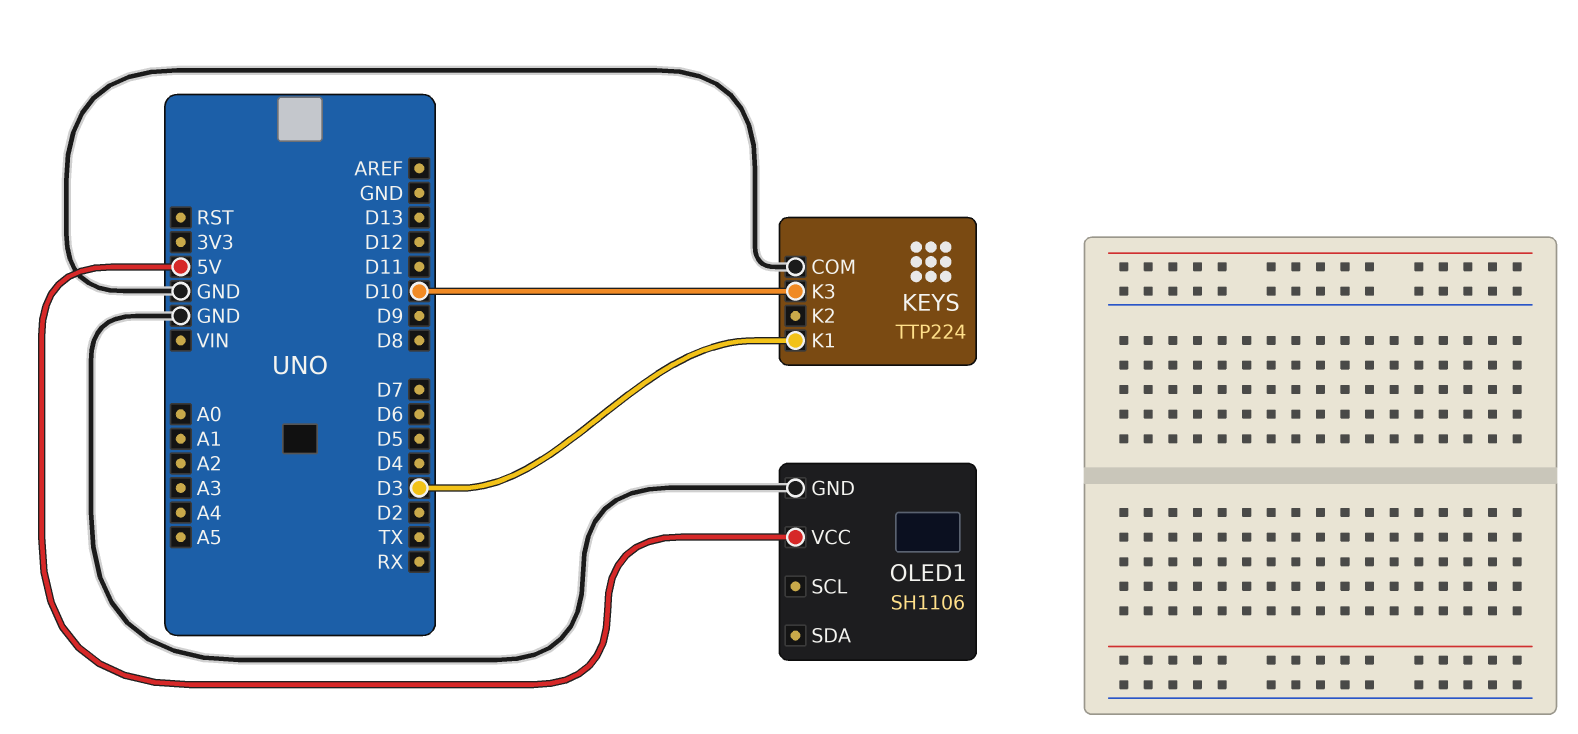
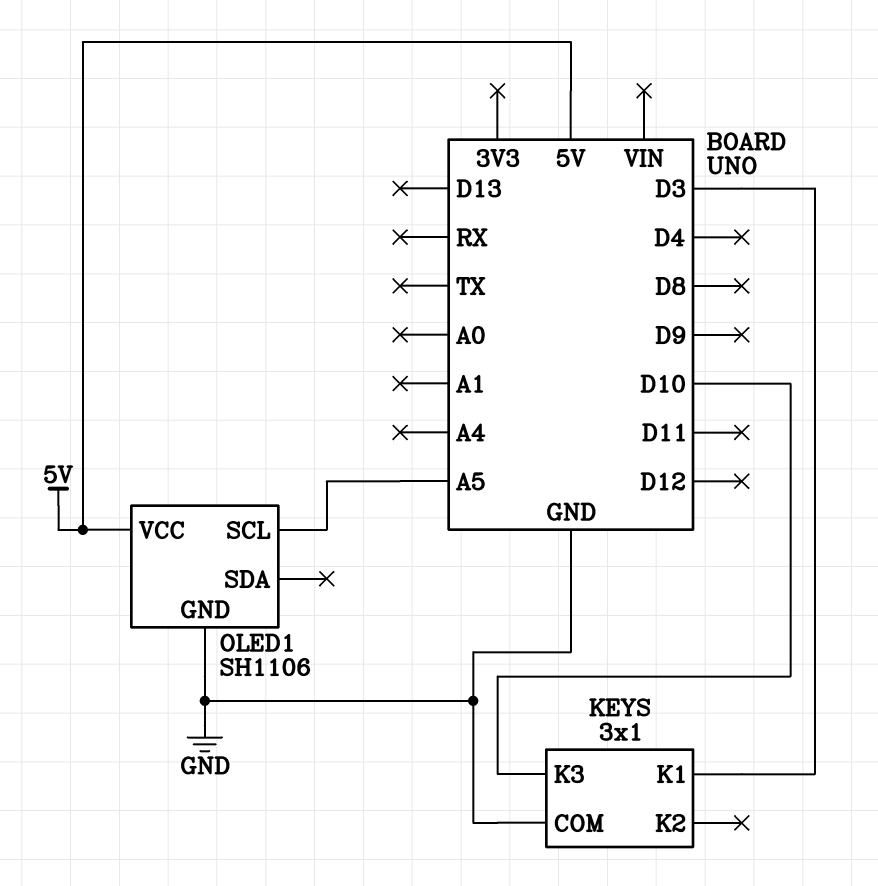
KEYS: TTP224 -> 3x1
OLED1 pin SCL: none -> A5

